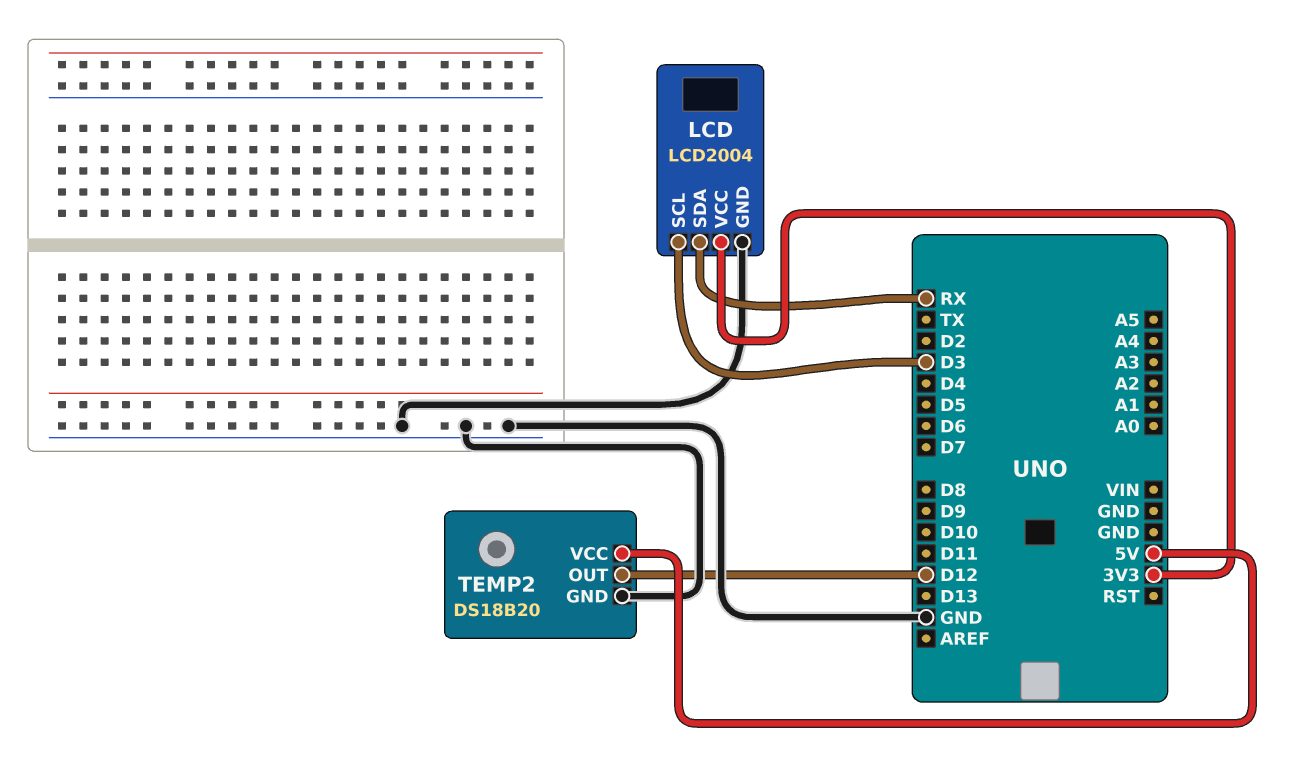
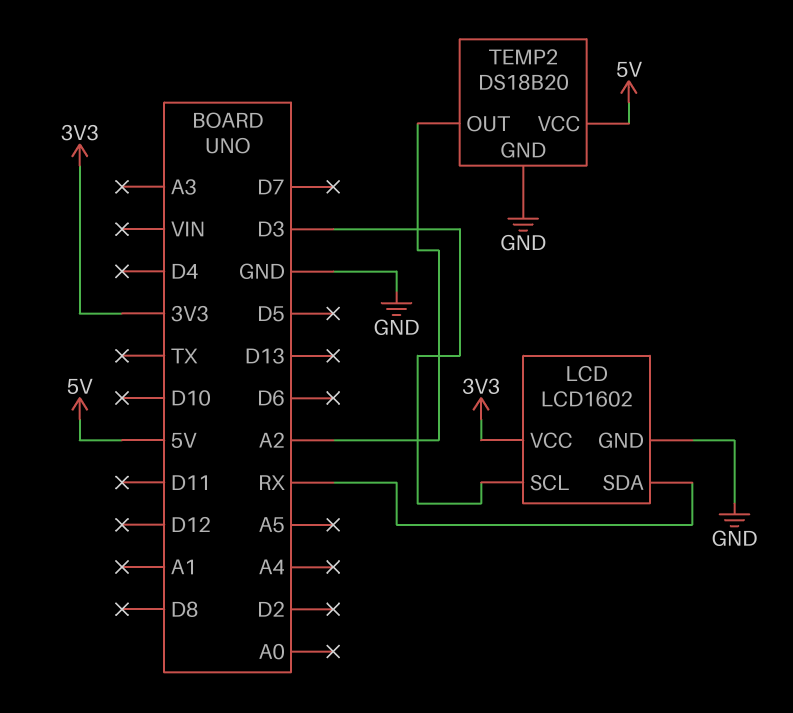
LCD: LCD2004 -> LCD1602
TEMP2 pin OUT: D12 -> A2

